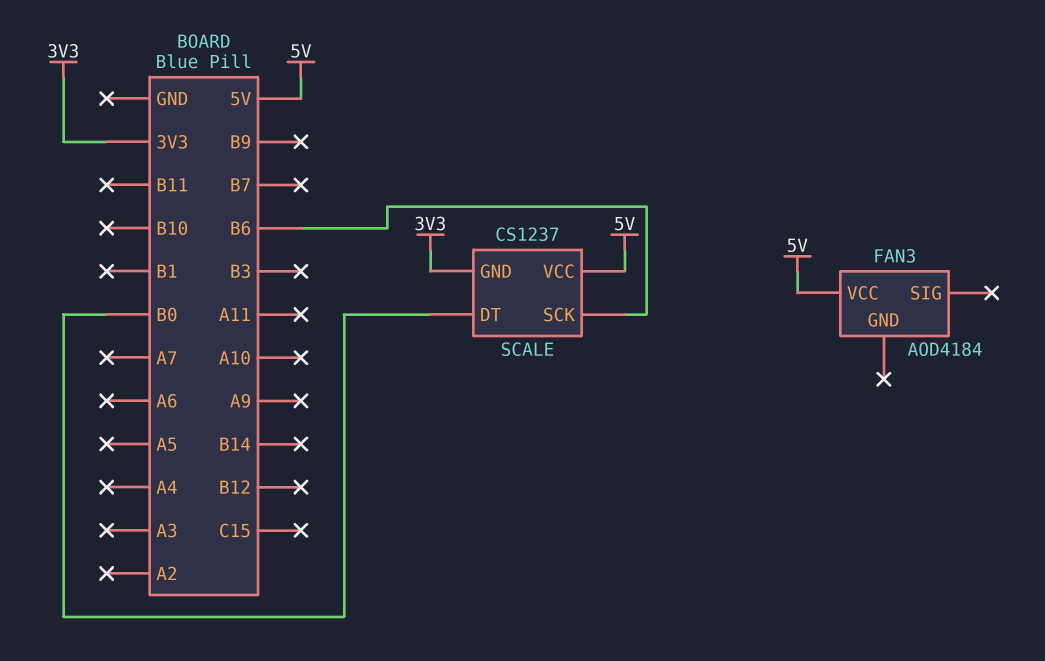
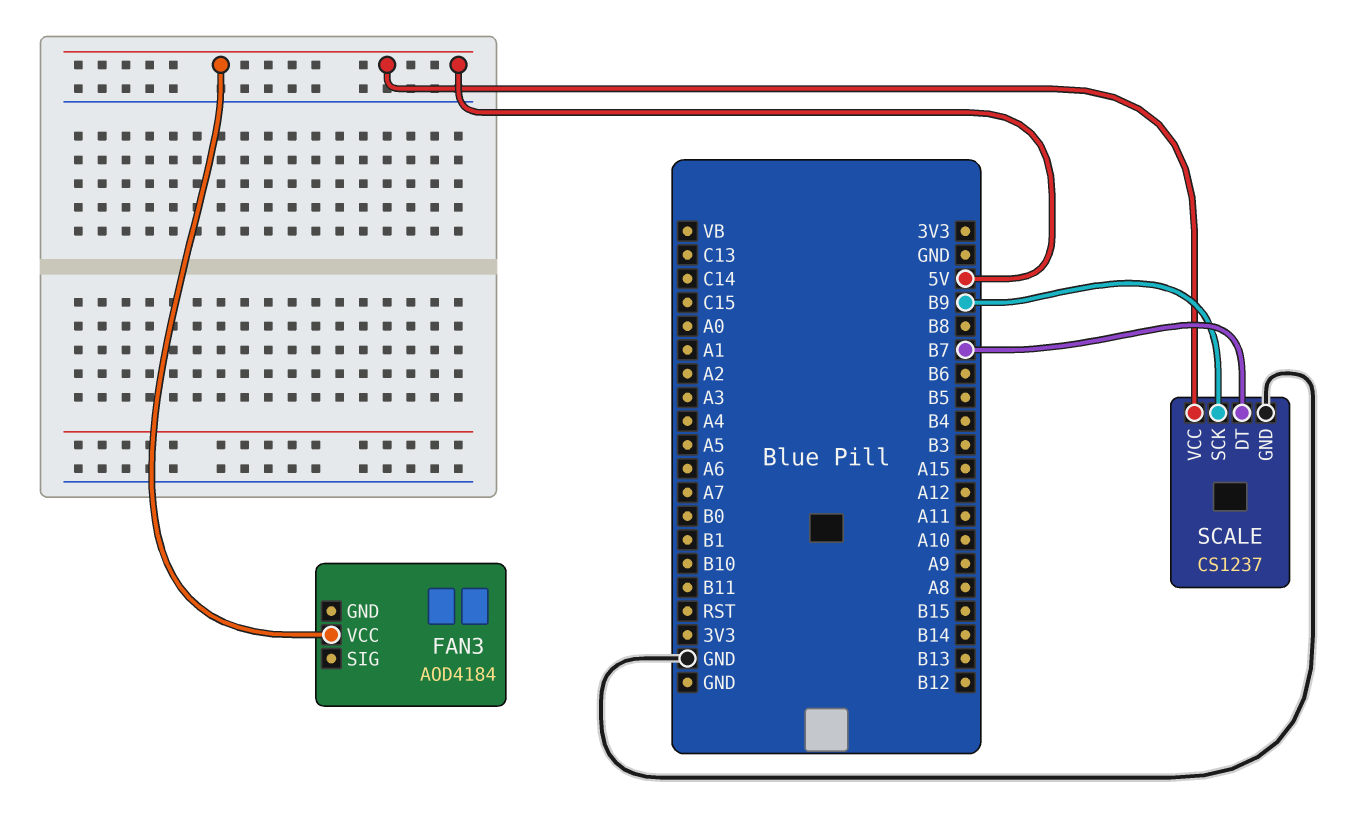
SCALE pin DT: B0 -> B7
SCALE pin GND: 3V3 -> GND
SCALE pin SCK: B6 -> B9

